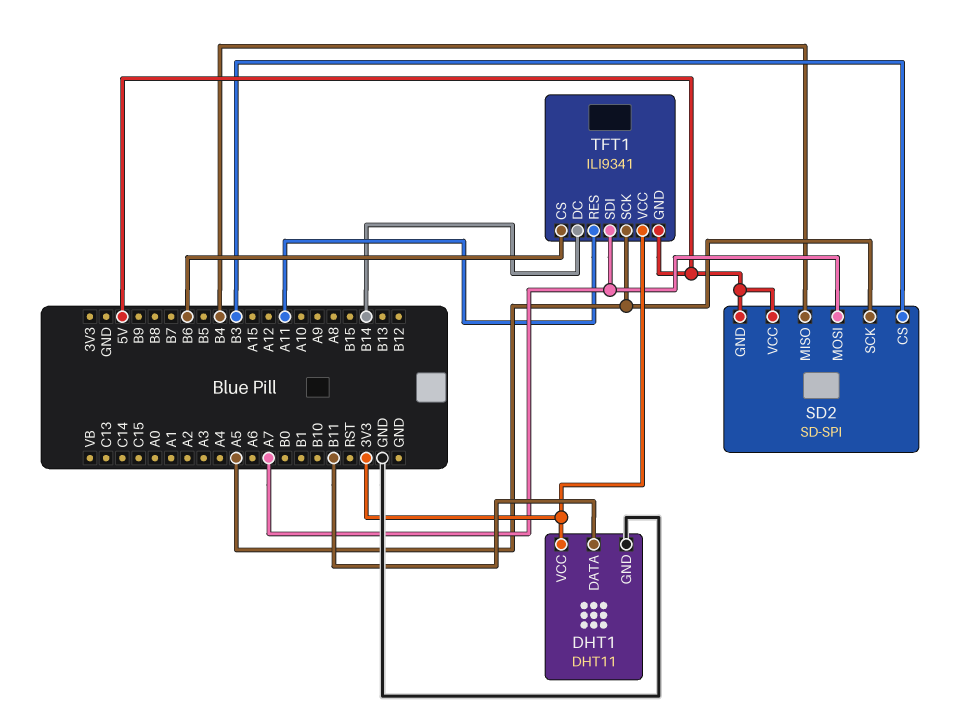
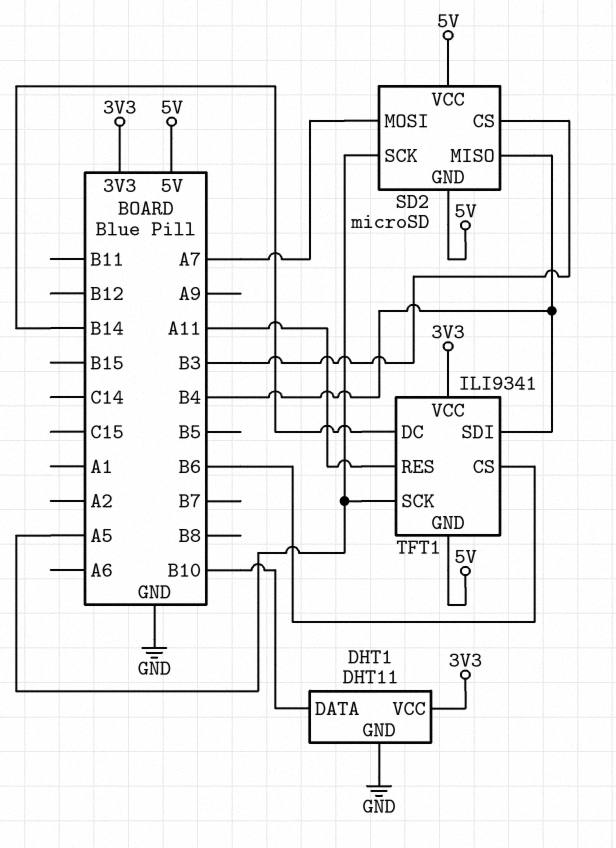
DHT1 pin DATA: B11 -> B10
SD2: SD-SPI -> microSD
TFT1 pin SDI: A7 -> B4

